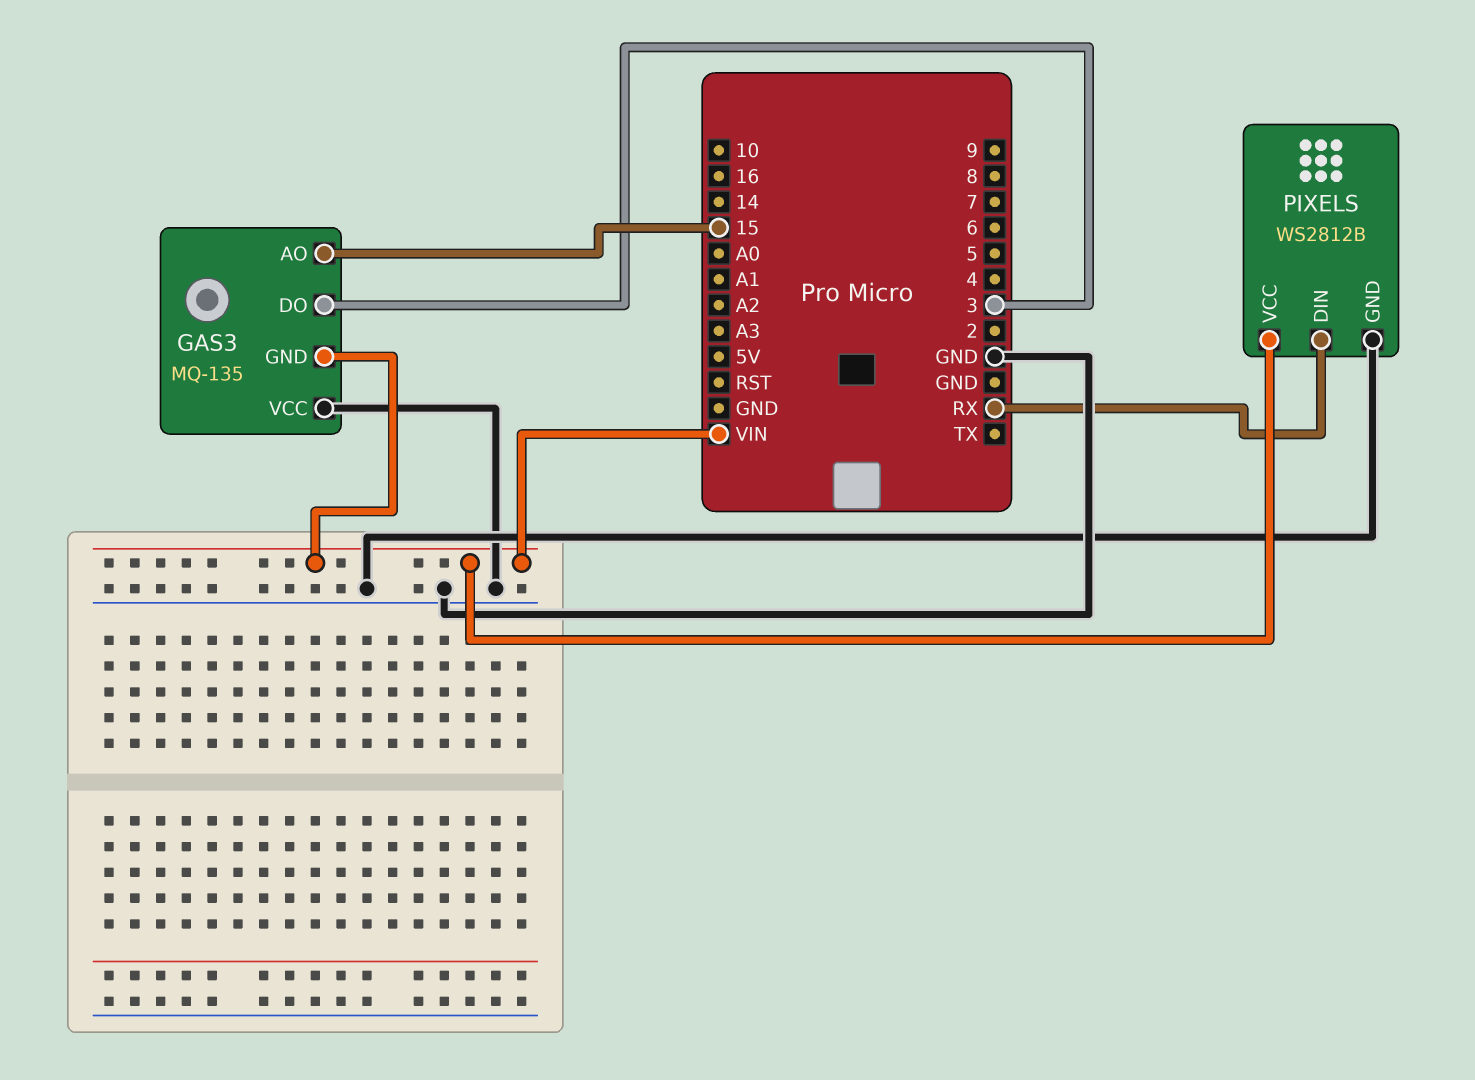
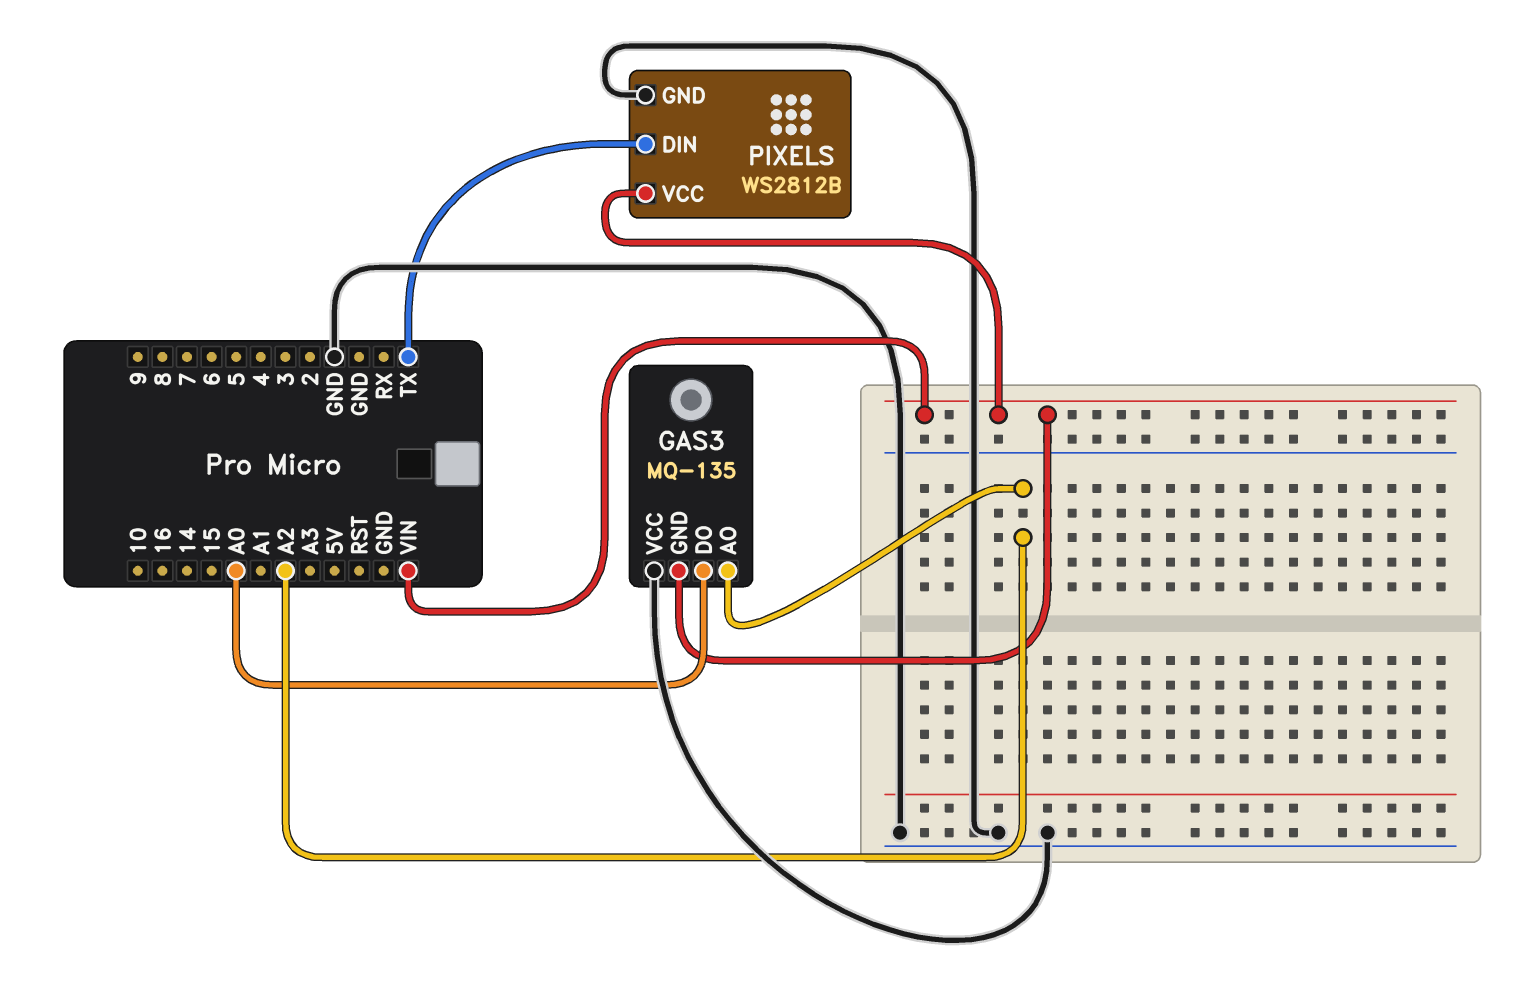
GAS3 pin AO: 15 -> A2
GAS3 pin DO: 3 -> A0
PIXELS pin DIN: RX -> TX

